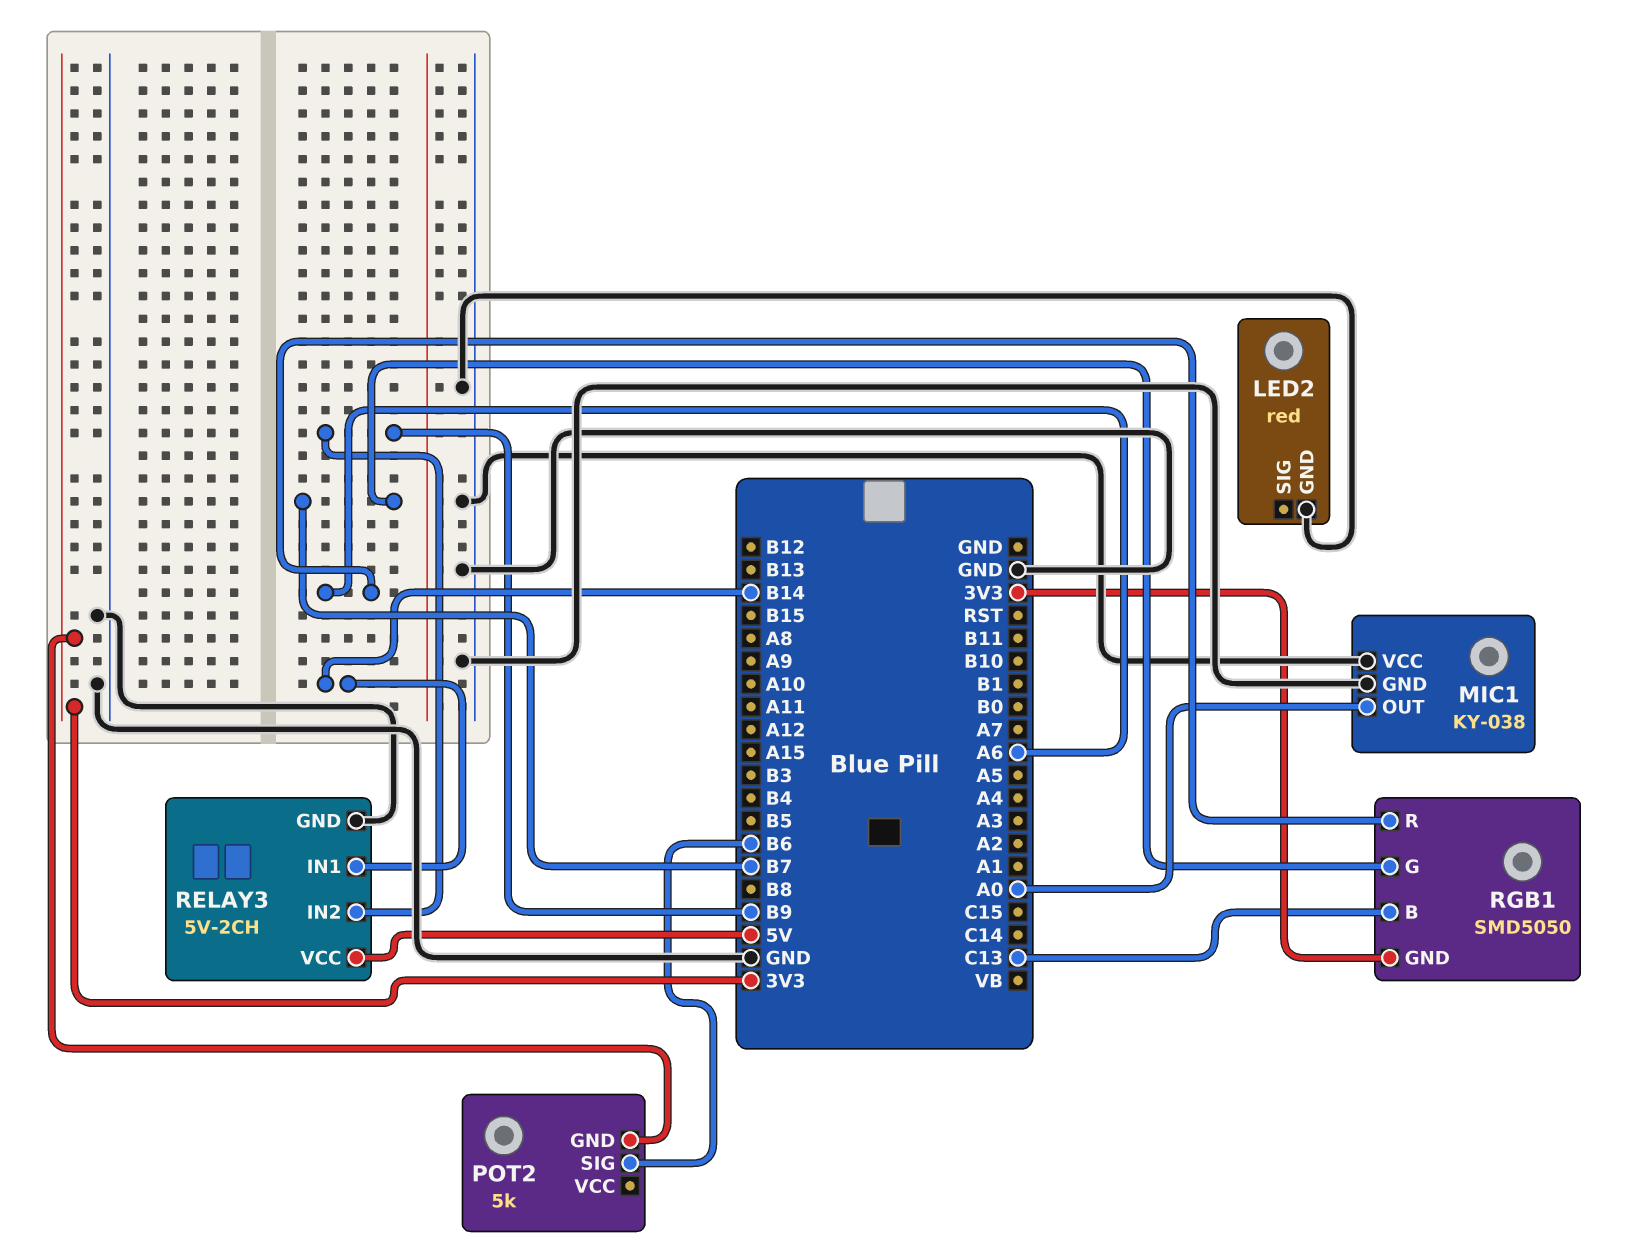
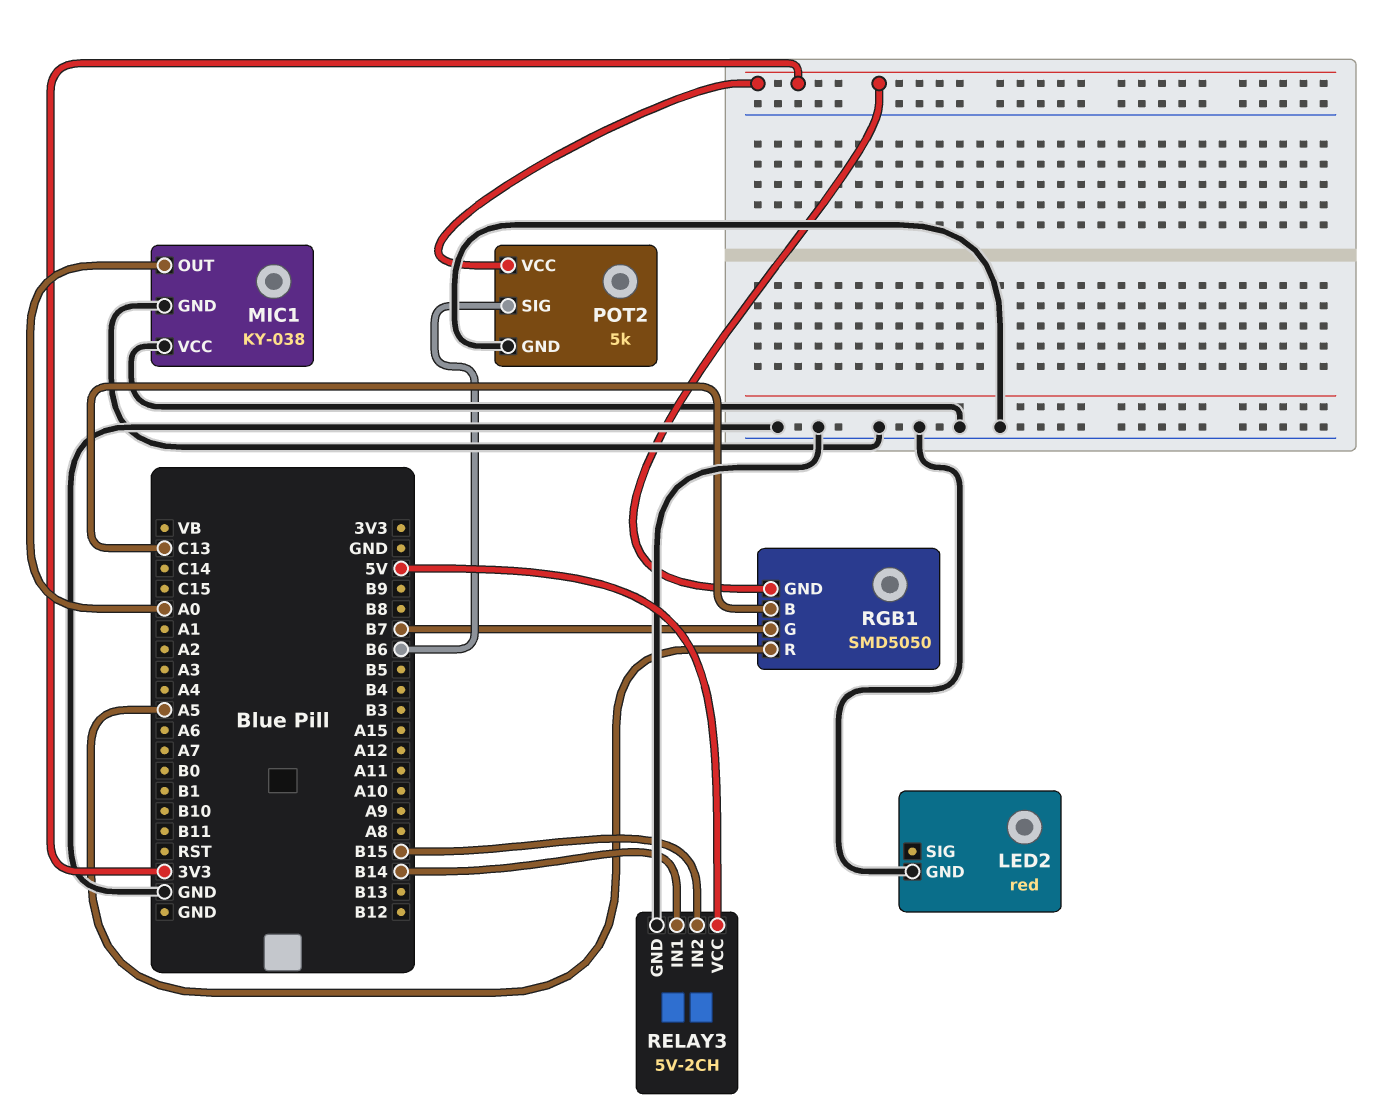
POT2 pin GND: 3V3 -> GND
POT2 pin VCC: none -> 3V3
RELAY3 pin IN2: B9 -> B15
RGB1 pin R: A6 -> A5

